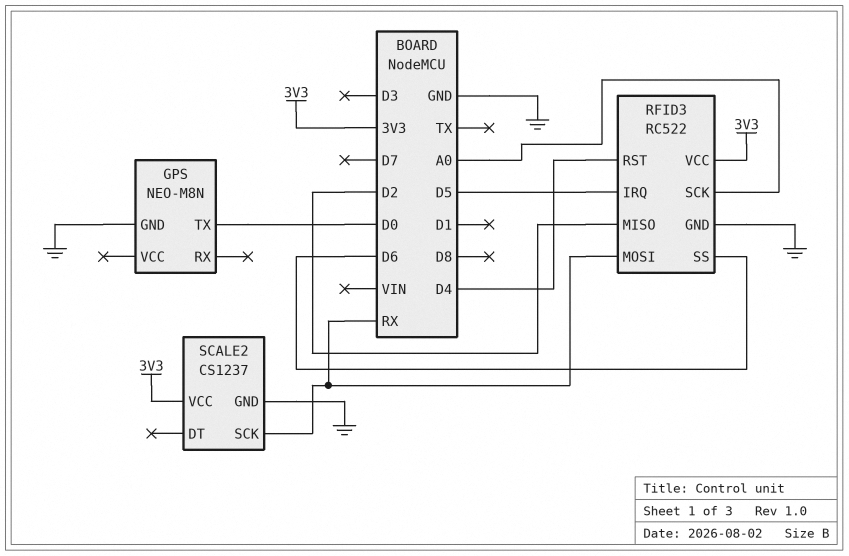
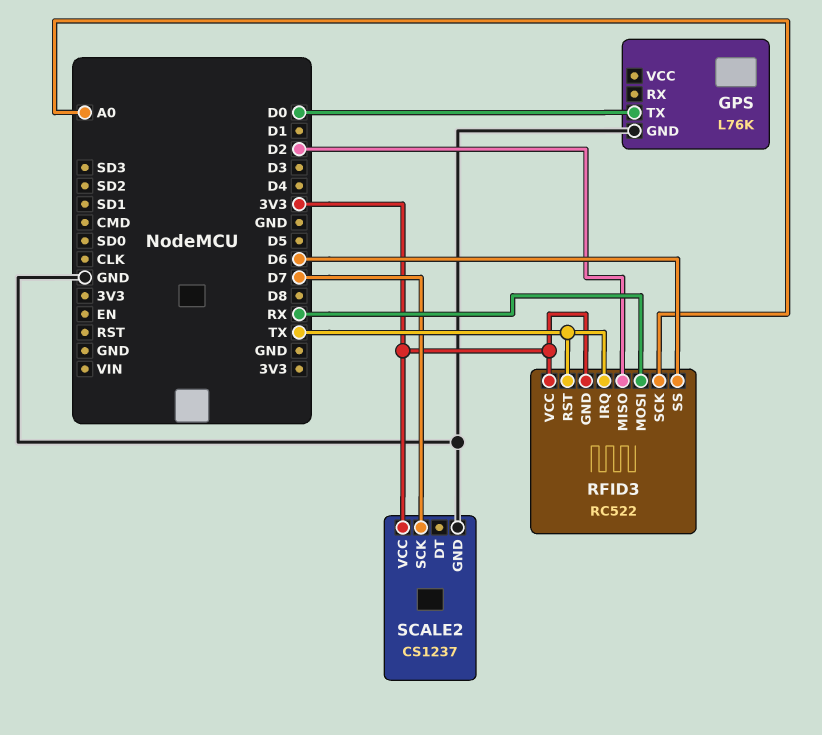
GPS: NEO-M8N -> L76K
RFID3 pin GND: GND -> 3V3
RFID3 pin IRQ: D5 -> TX
RFID3 pin RST: D4 -> TX
SCALE2 pin SCK: RX -> D7

